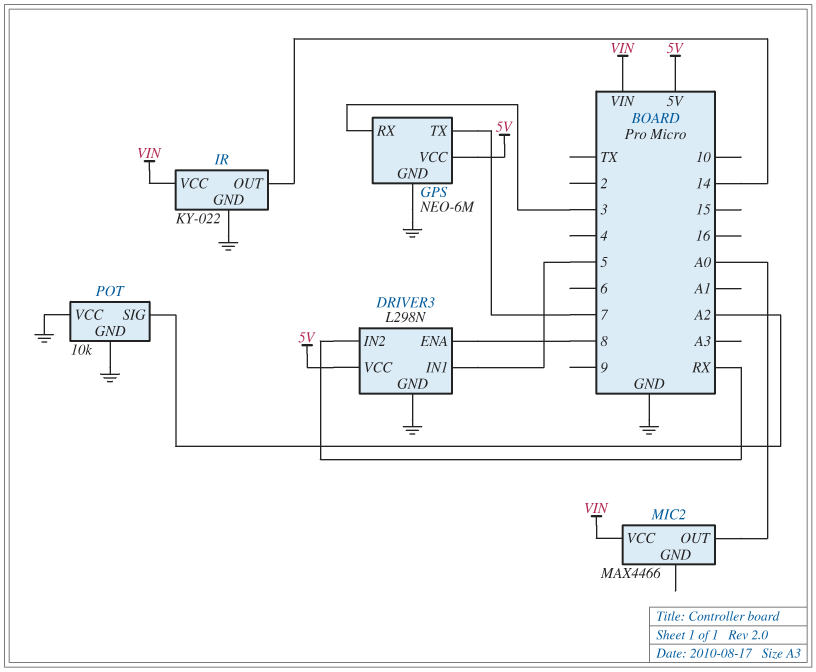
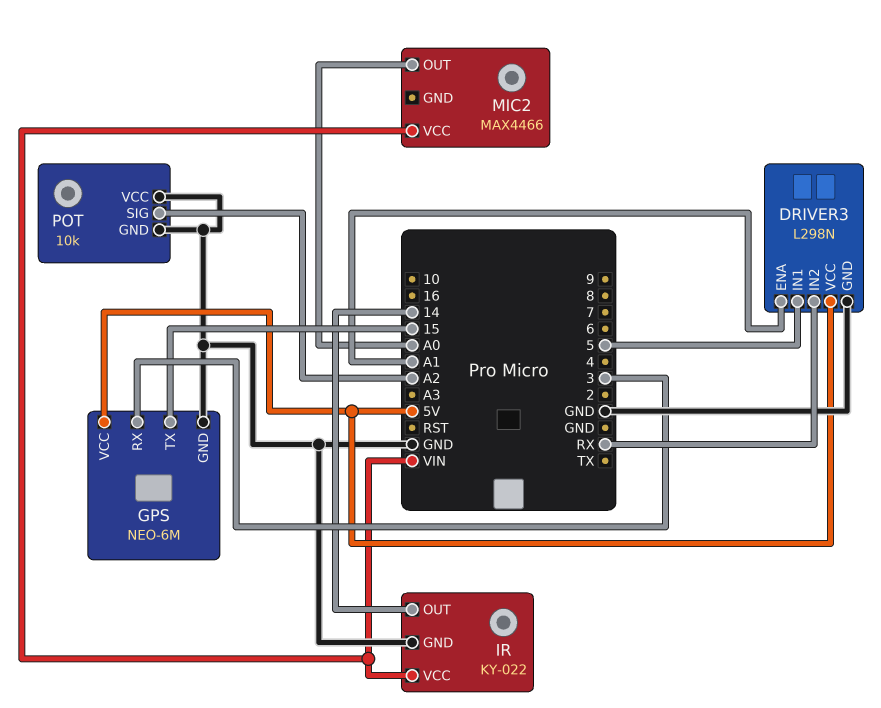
DRIVER3 pin ENA: 8 -> A1
GPS pin TX: 7 -> 15

